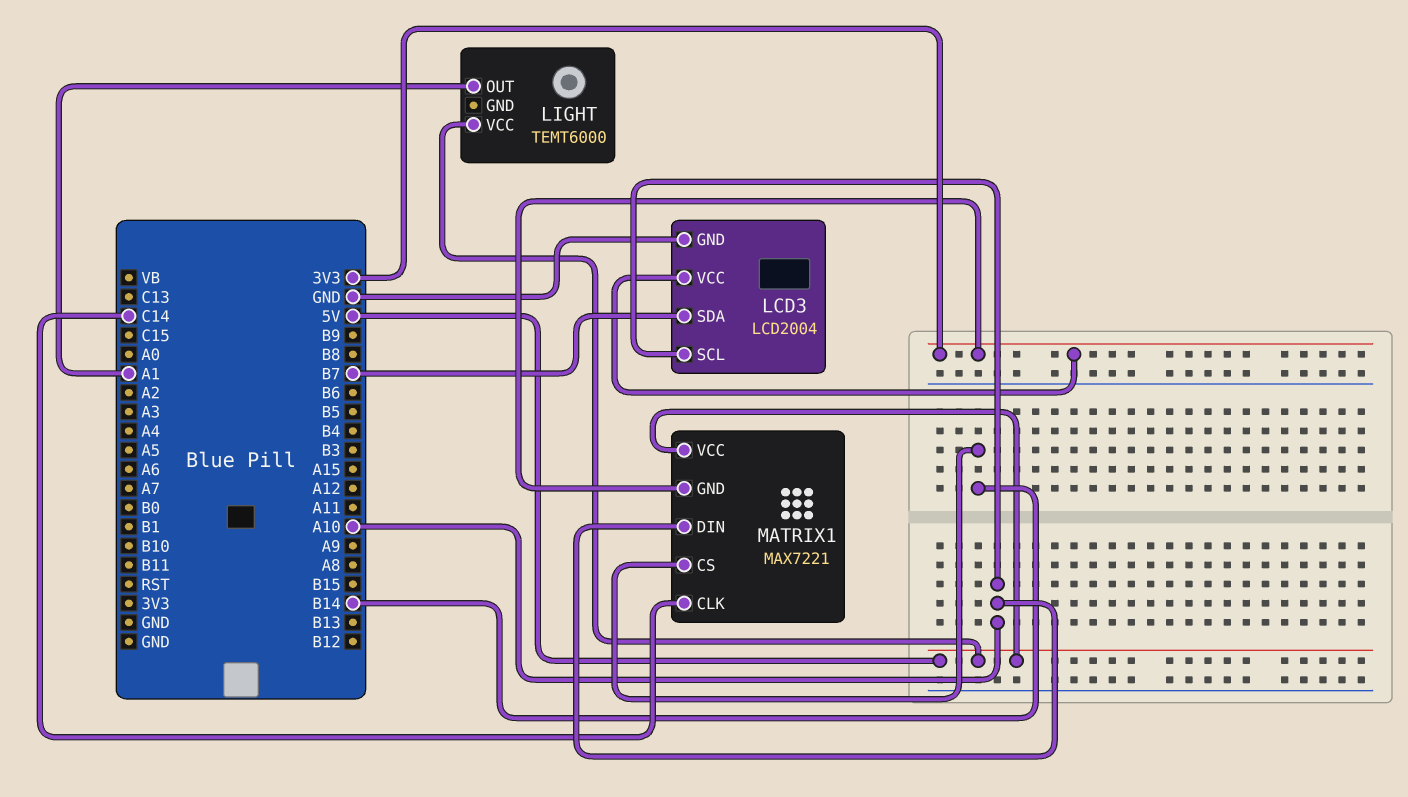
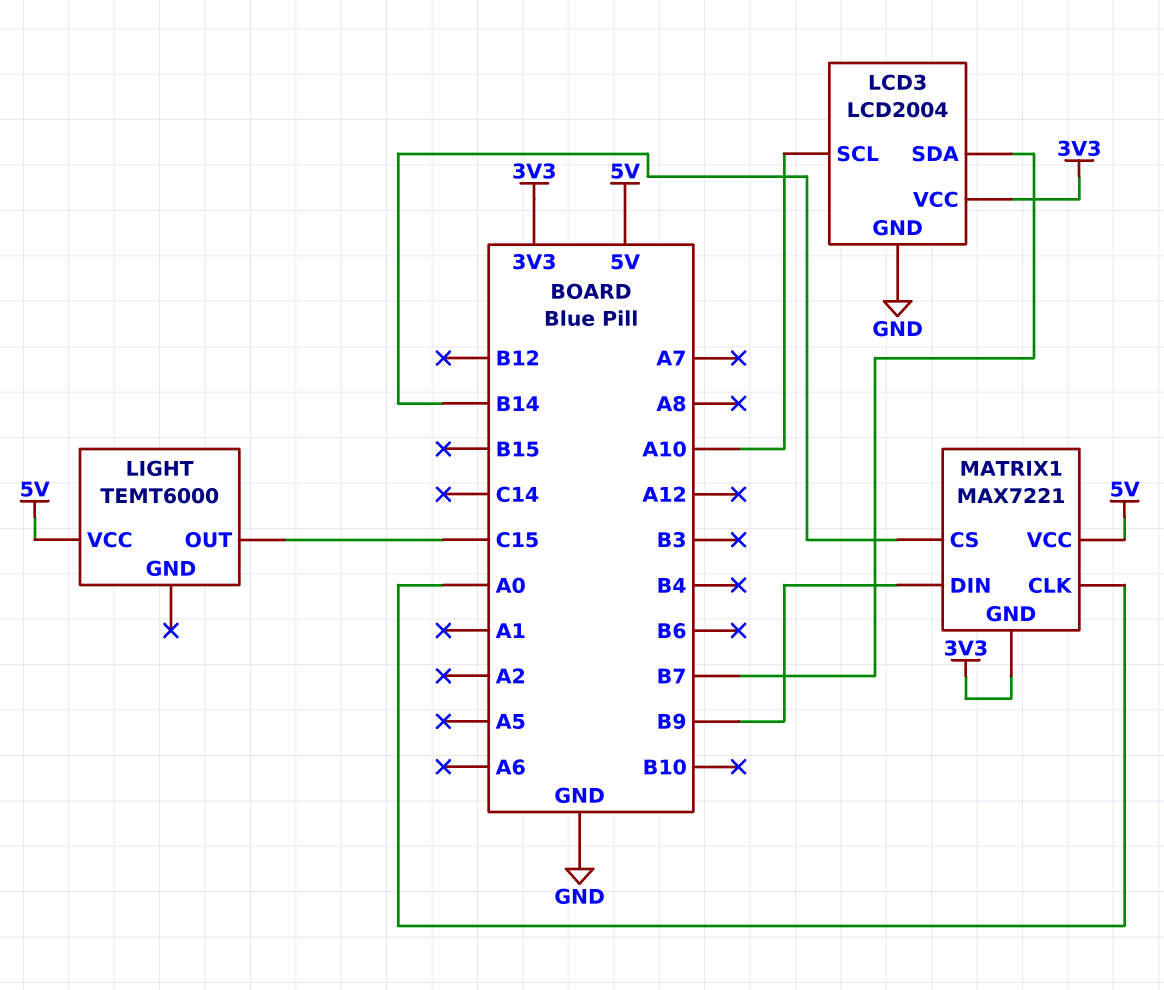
LIGHT pin OUT: A1 -> C15
MATRIX1 pin CLK: C14 -> A0
MATRIX1 pin DIN: A10 -> B9

